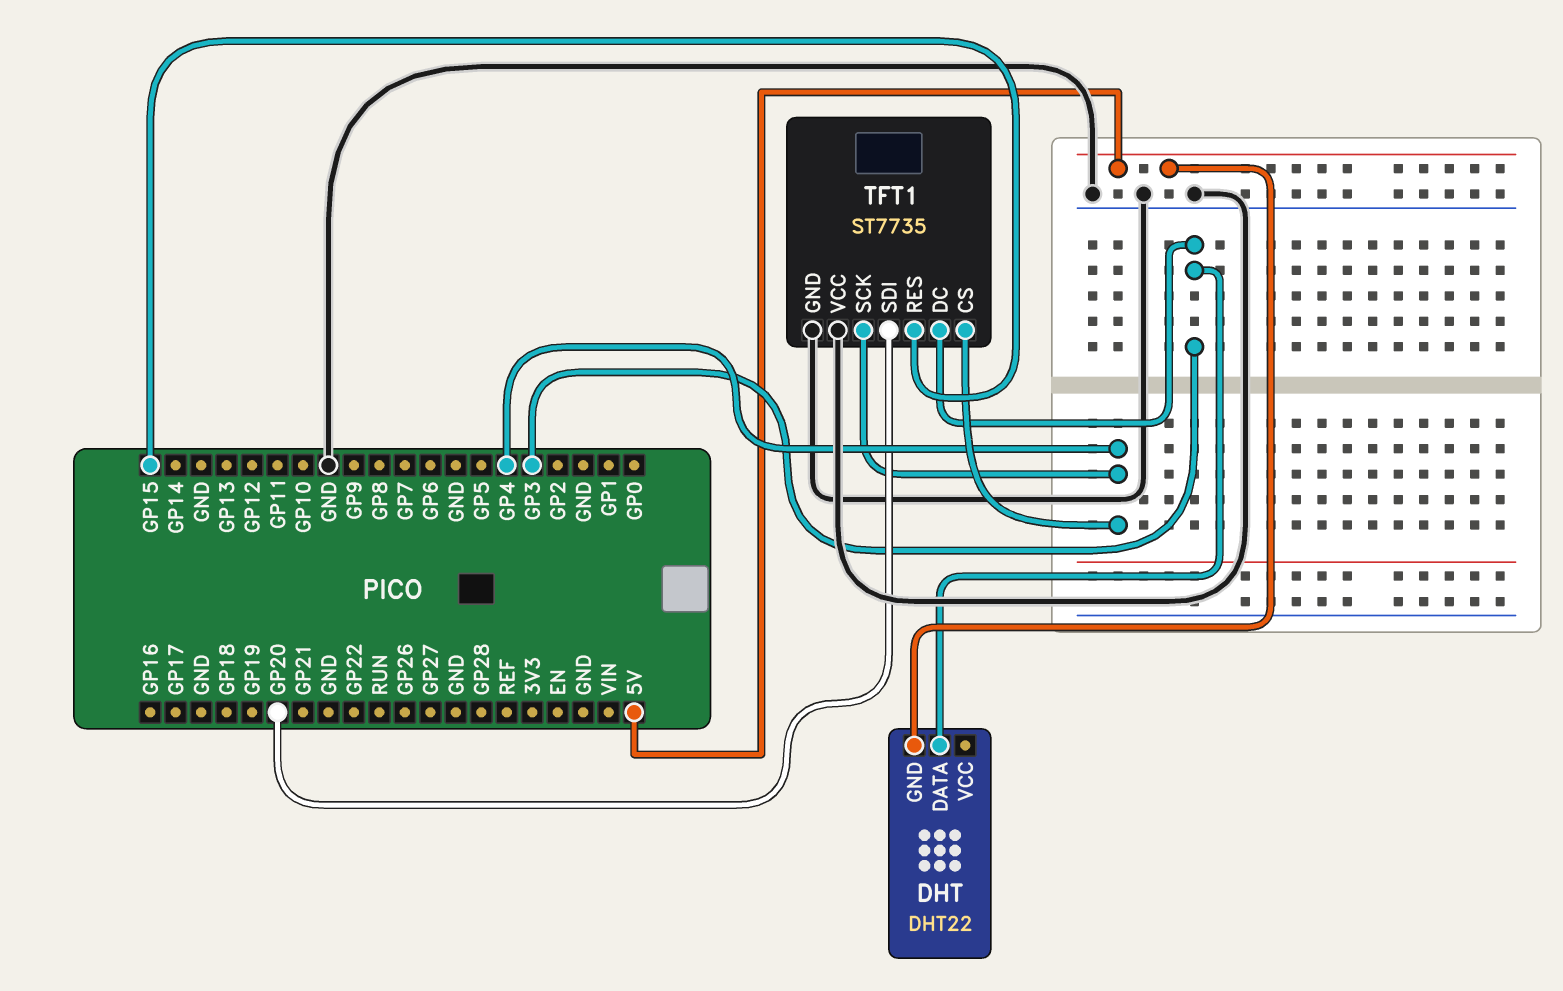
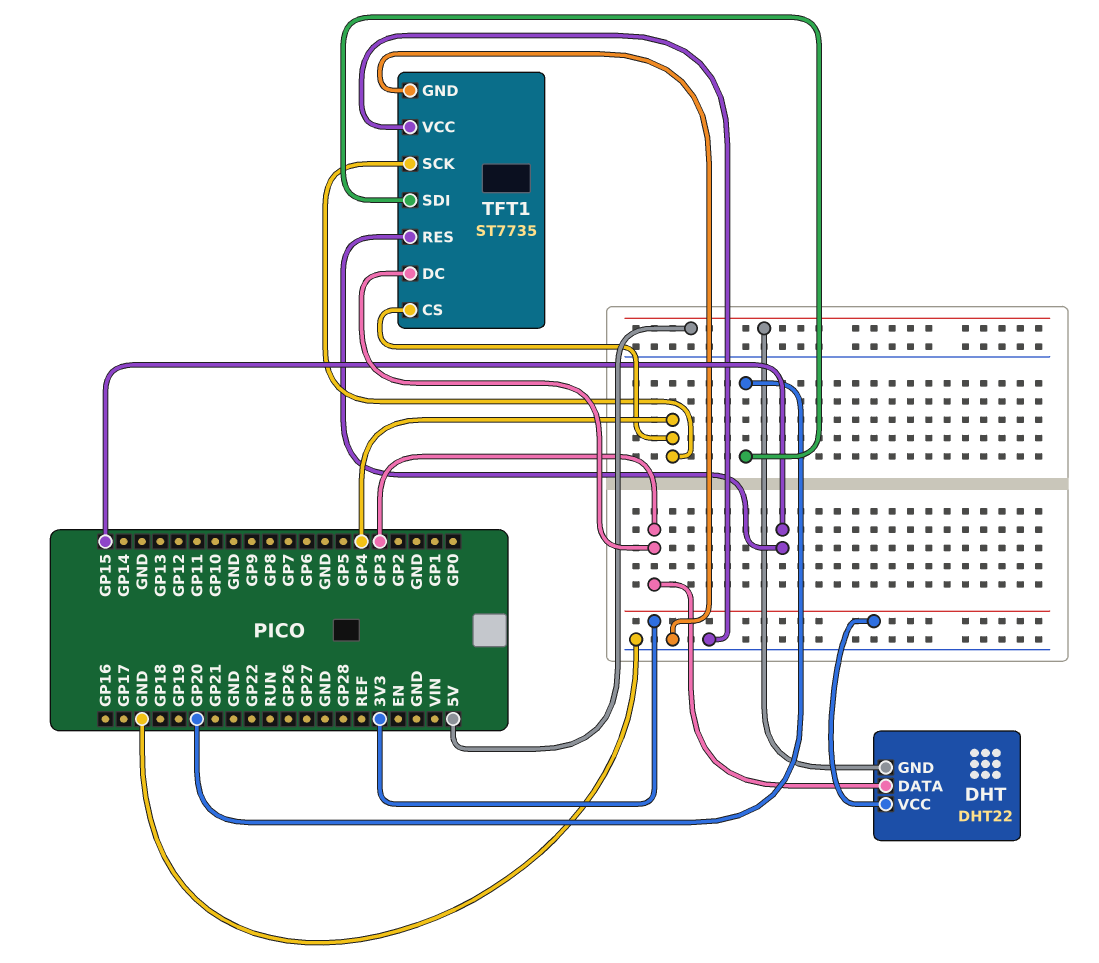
DHT pin VCC: none -> 3V3

